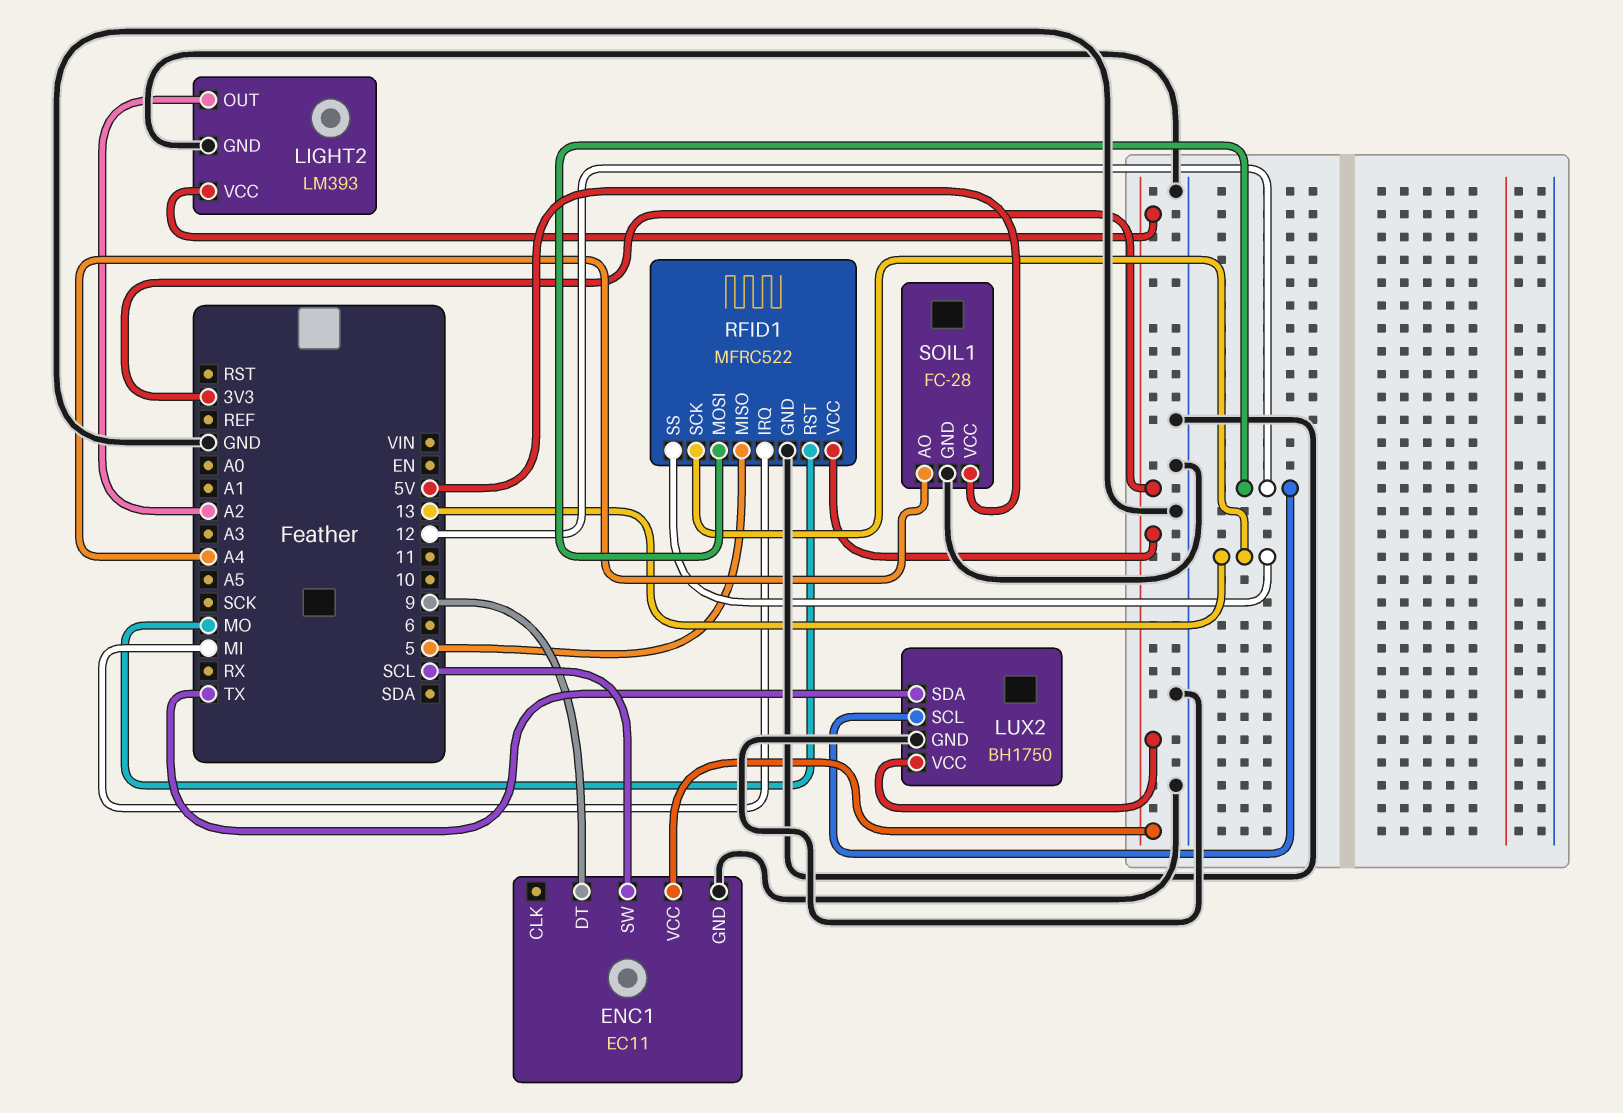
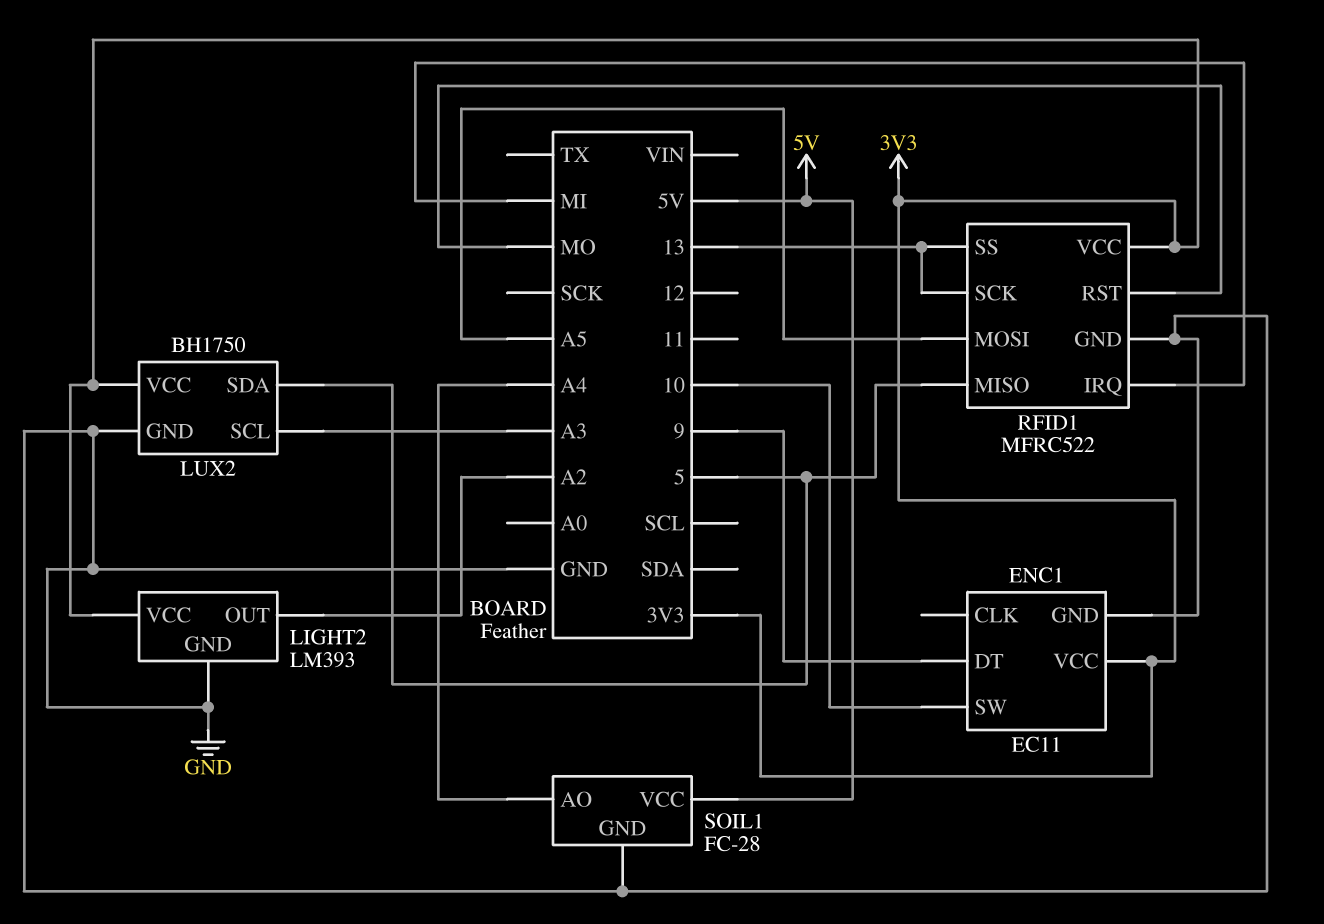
ENC1 pin SW: SCL -> 10
LUX2 pin SCL: 12 -> A3
LUX2 pin SDA: TX -> 5
RFID1 pin MOSI: 12 -> A5

